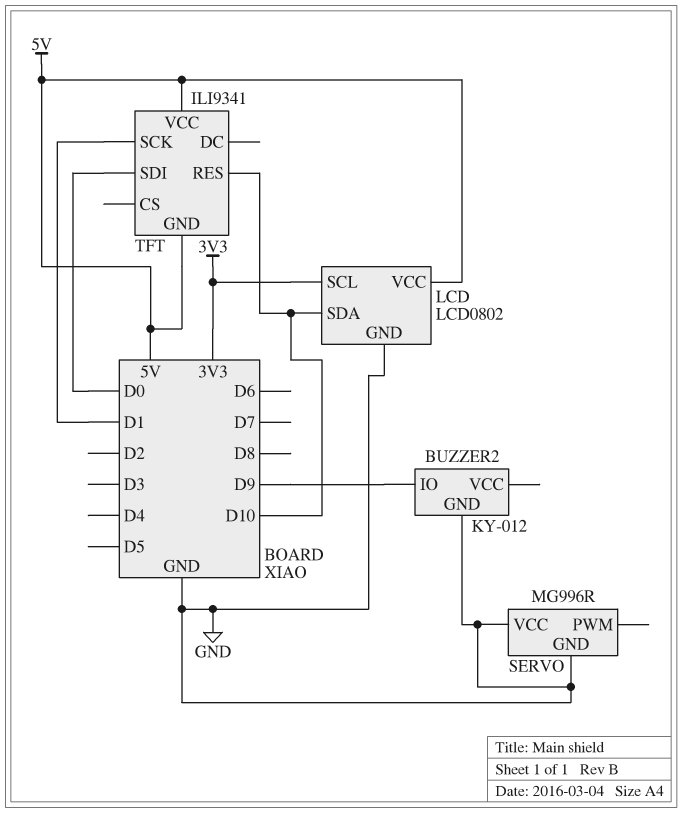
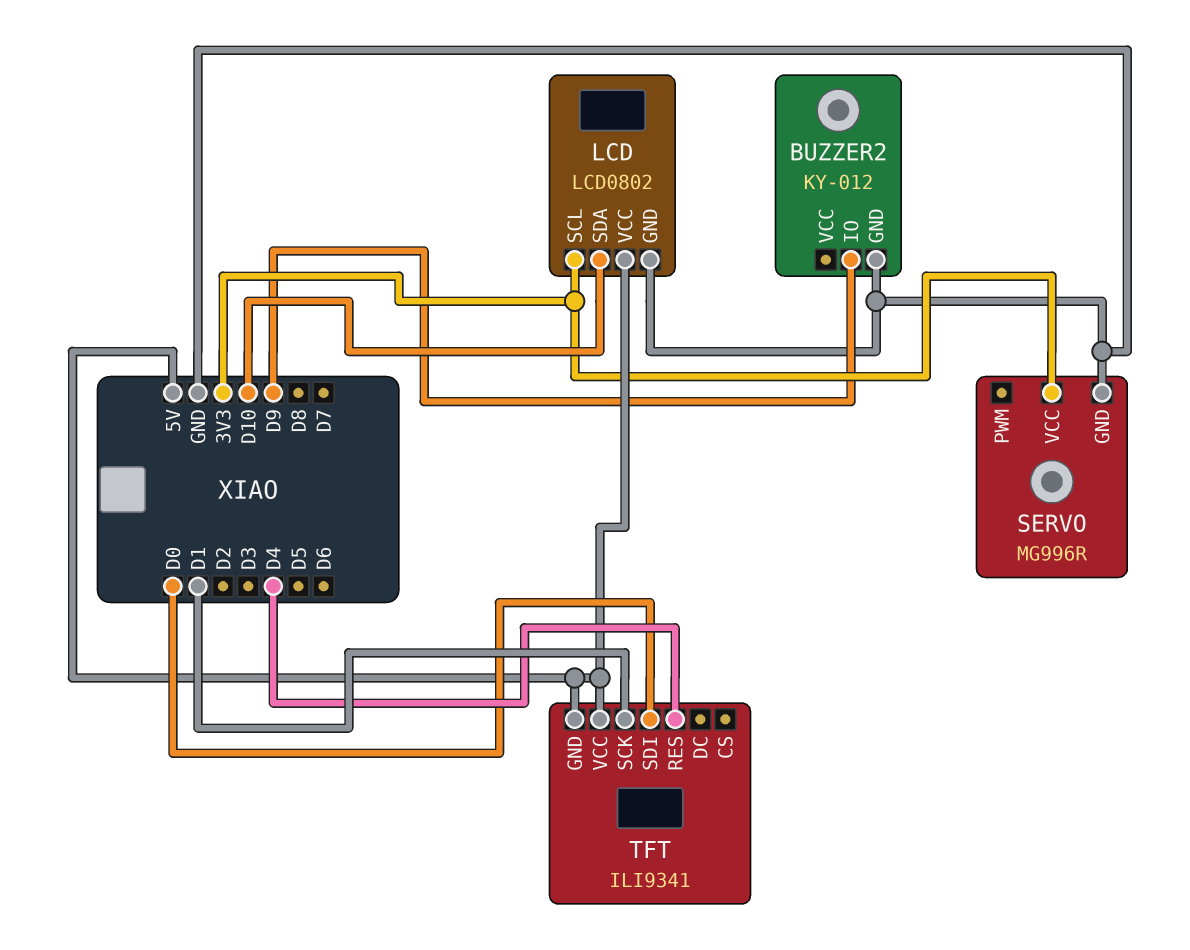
SERVO pin VCC: GND -> 3V3
TFT pin RES: D10 -> D4

